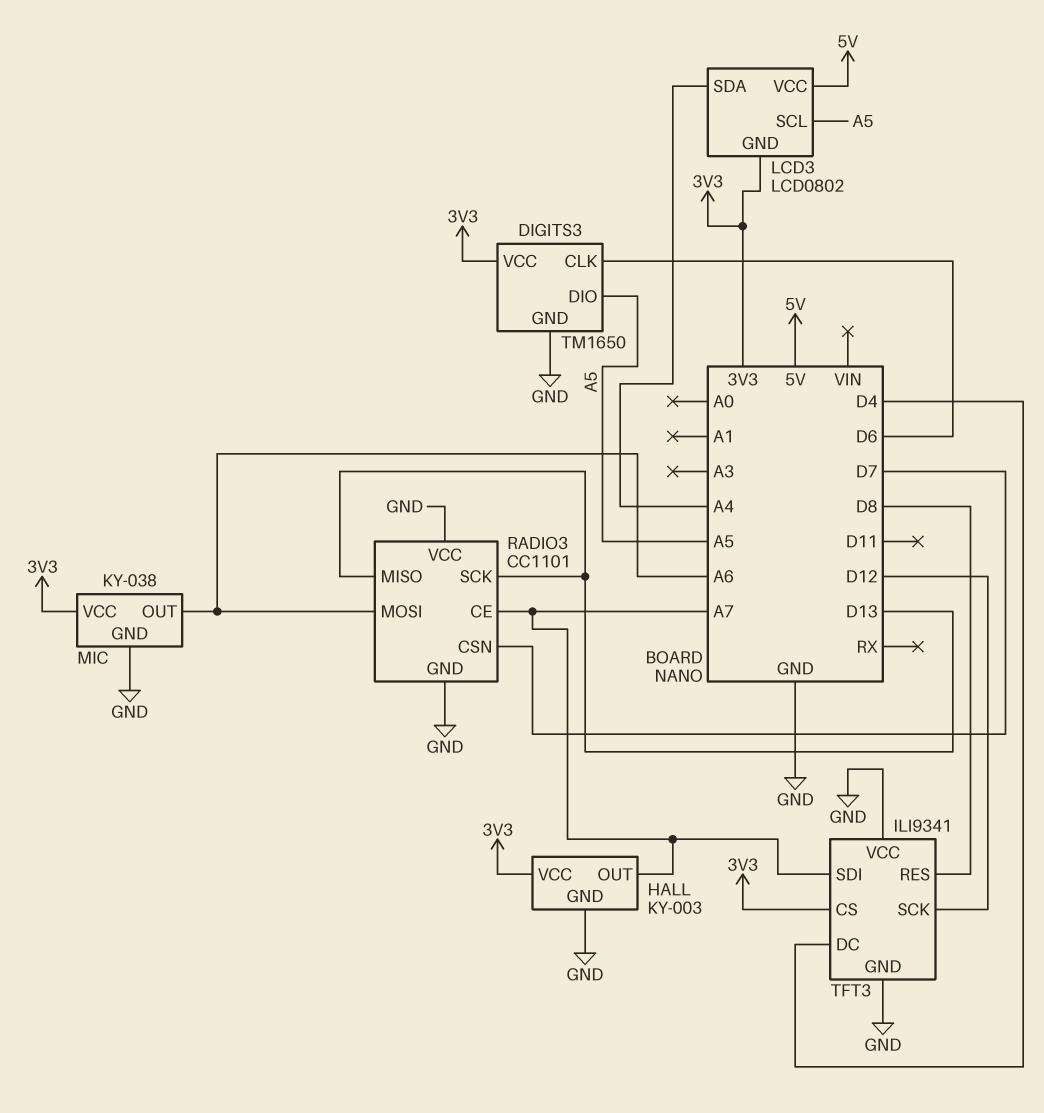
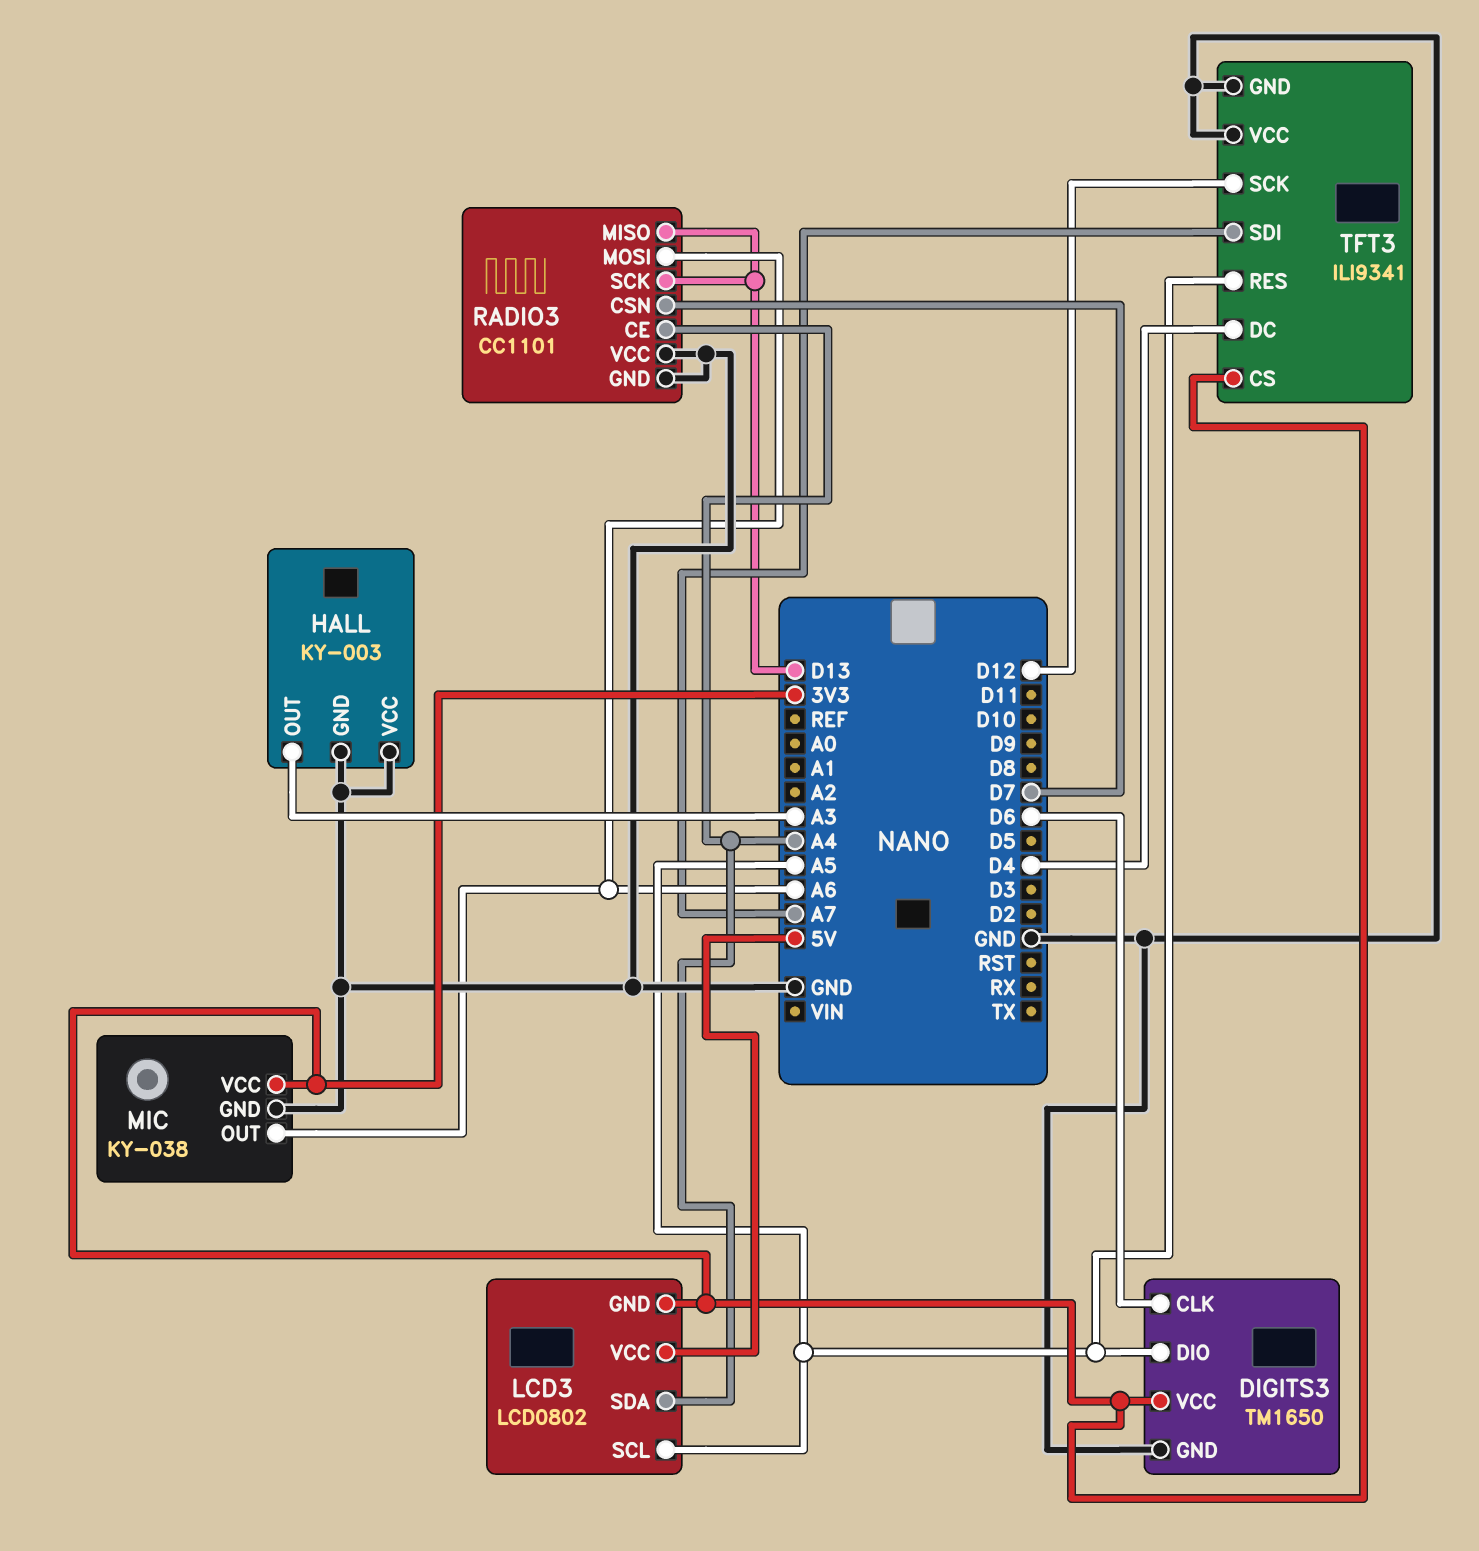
HALL pin OUT: A7 -> A3
HALL pin VCC: 3V3 -> GND
RADIO3 pin CE: A7 -> A4
TFT3 pin RES: D8 -> A5

